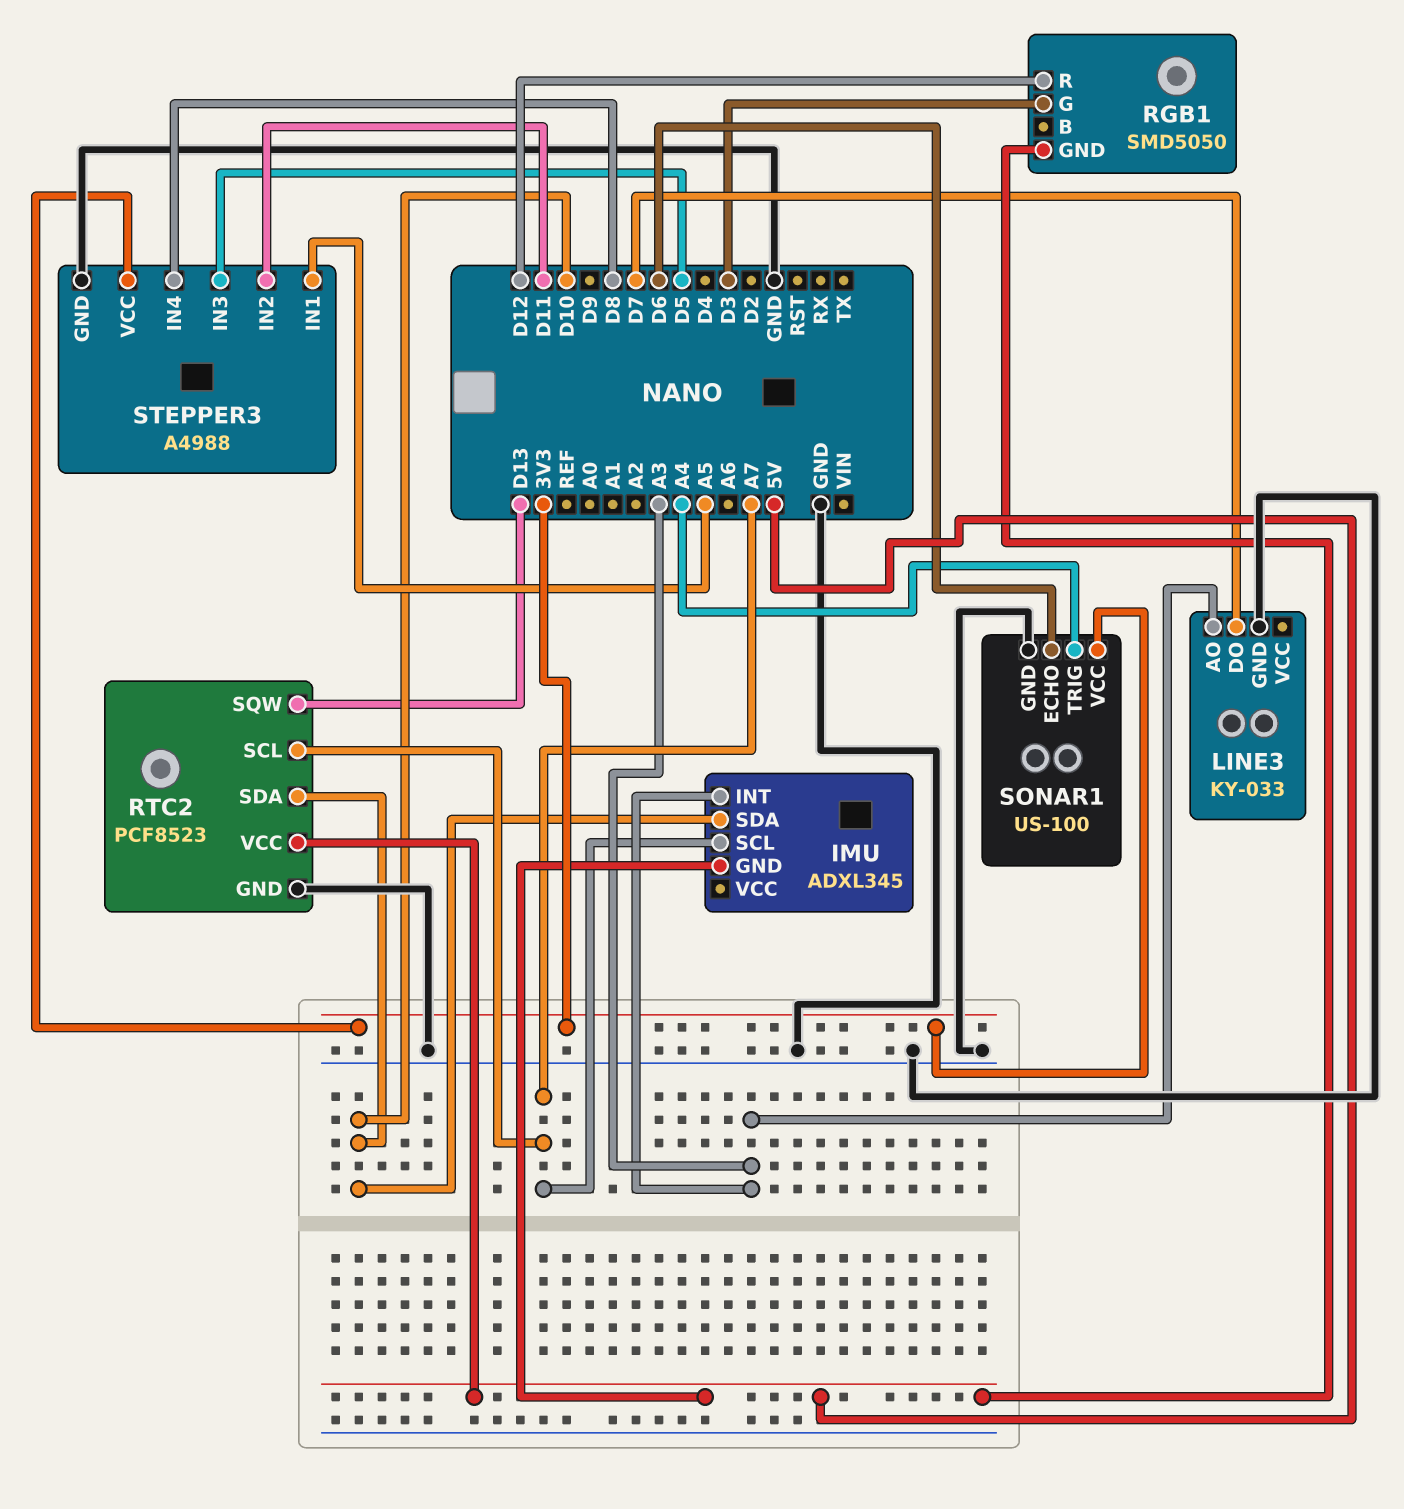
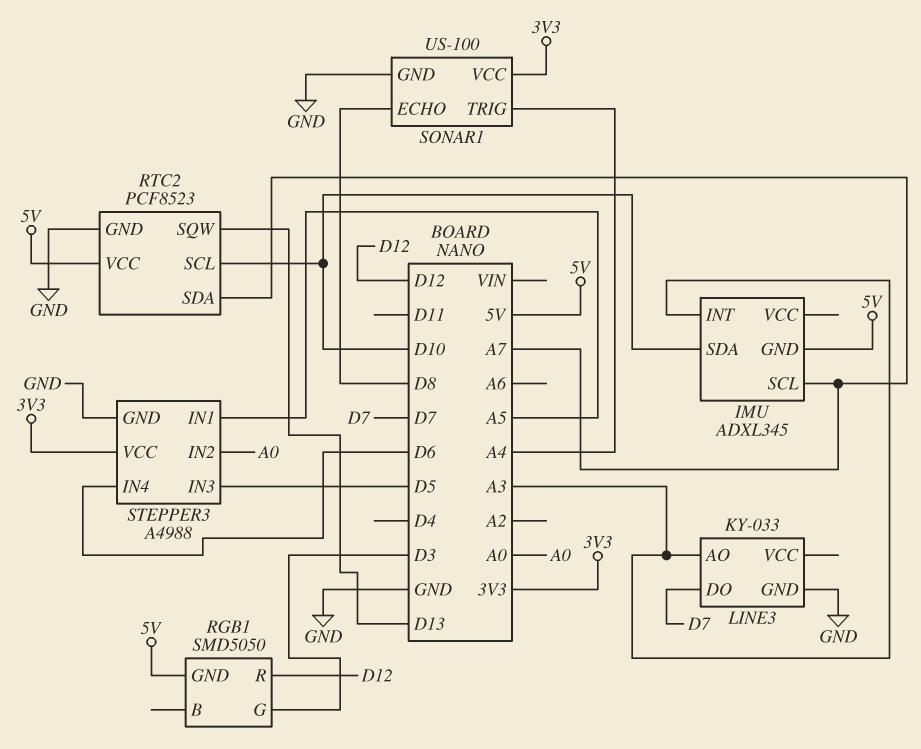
RTC2 pin SCL: A7 -> D10
RTC2 pin SDA: D10 -> A7
SONAR1 pin ECHO: D6 -> D8
STEPPER3 pin IN2: D11 -> A0
STEPPER3 pin IN4: D8 -> D6

